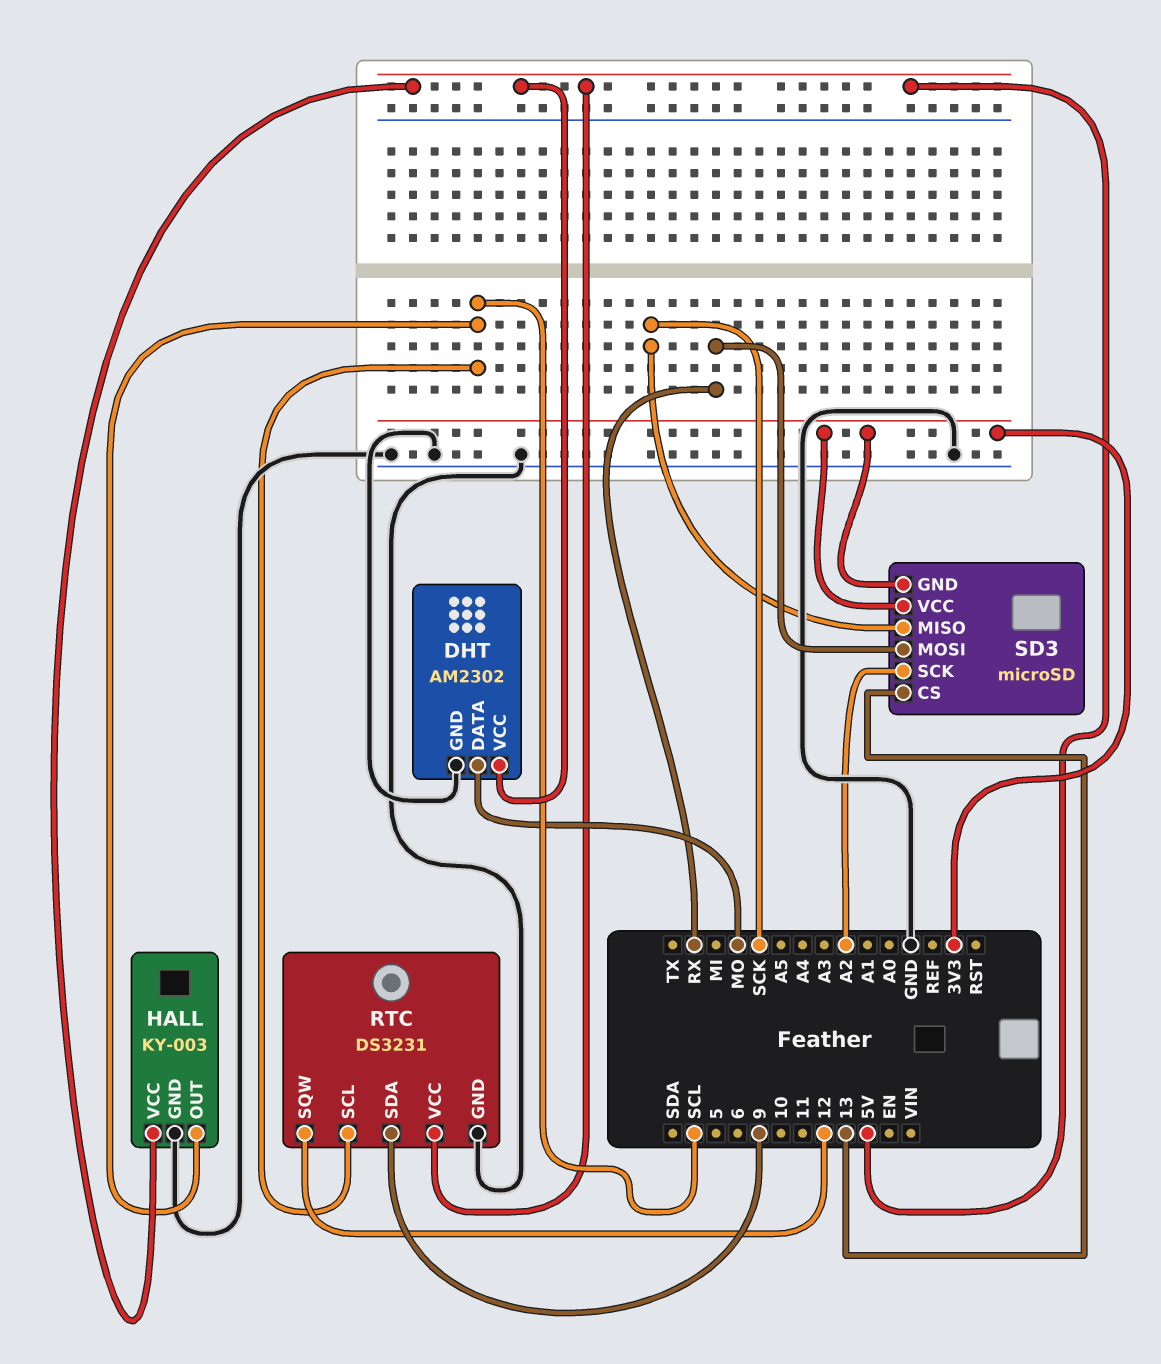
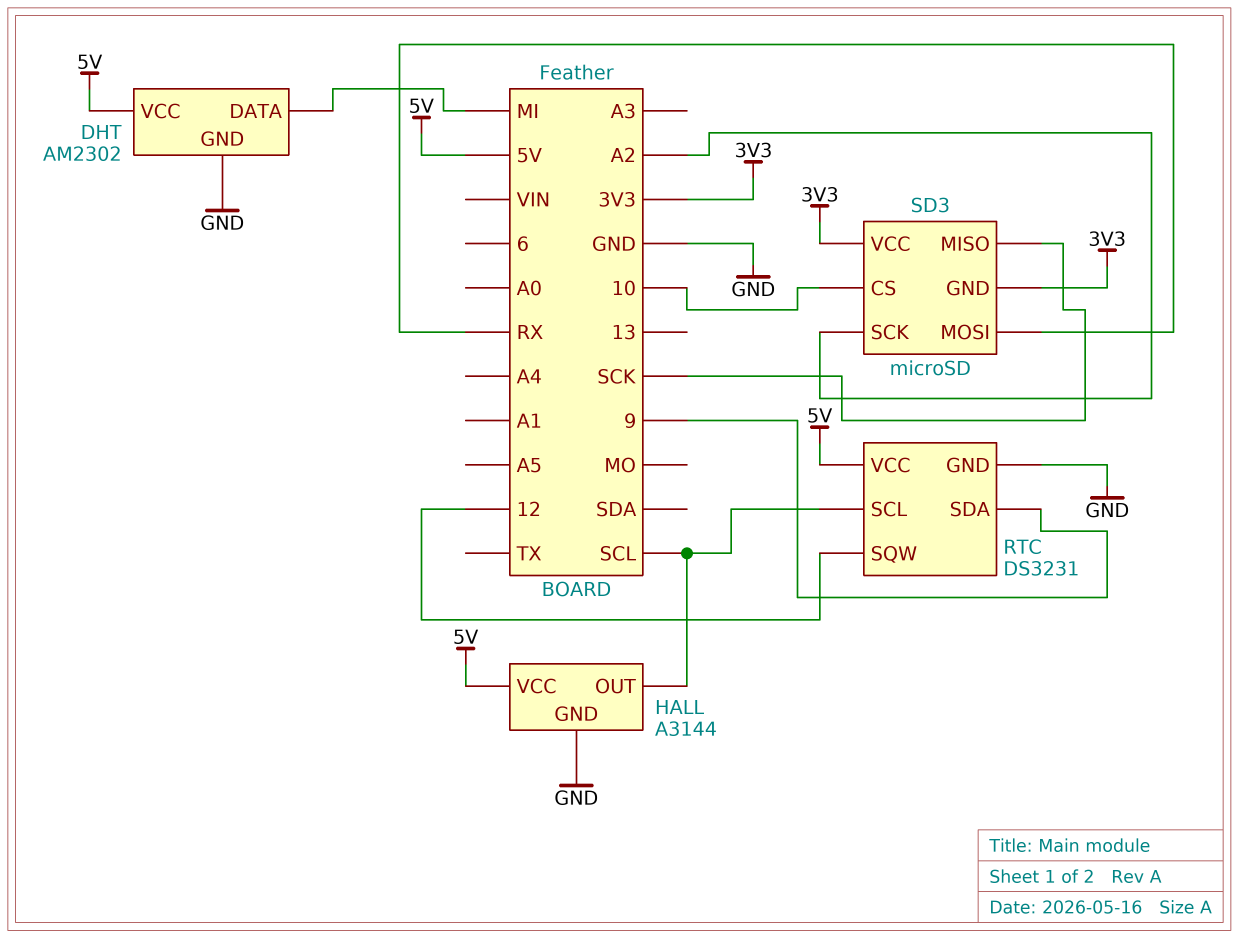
DHT pin DATA: MO -> MI
HALL: KY-003 -> A3144
SD3 pin CS: 13 -> 10

